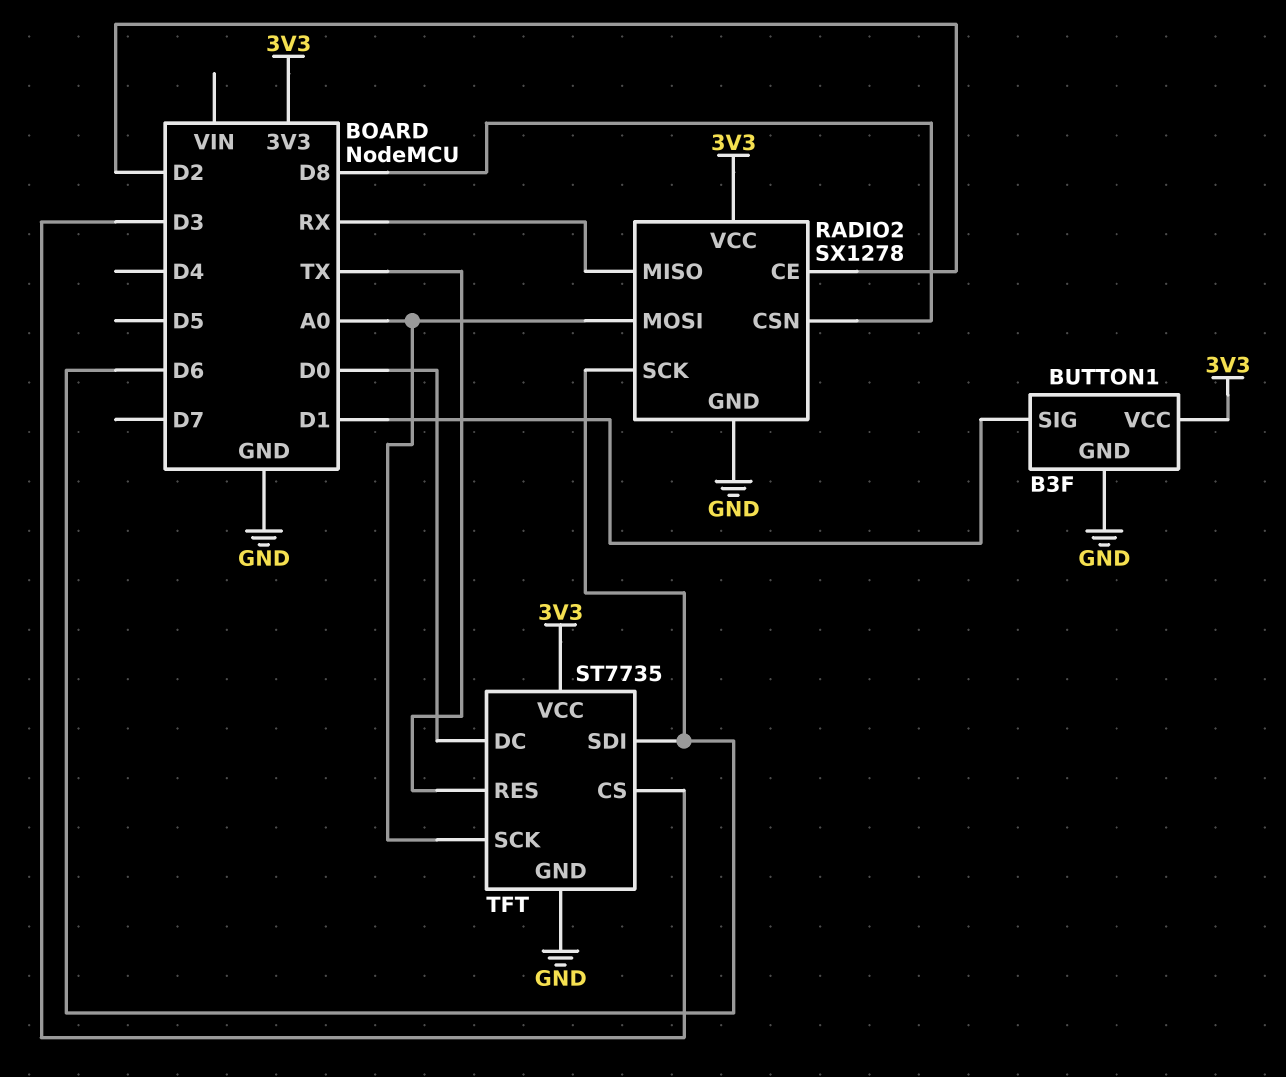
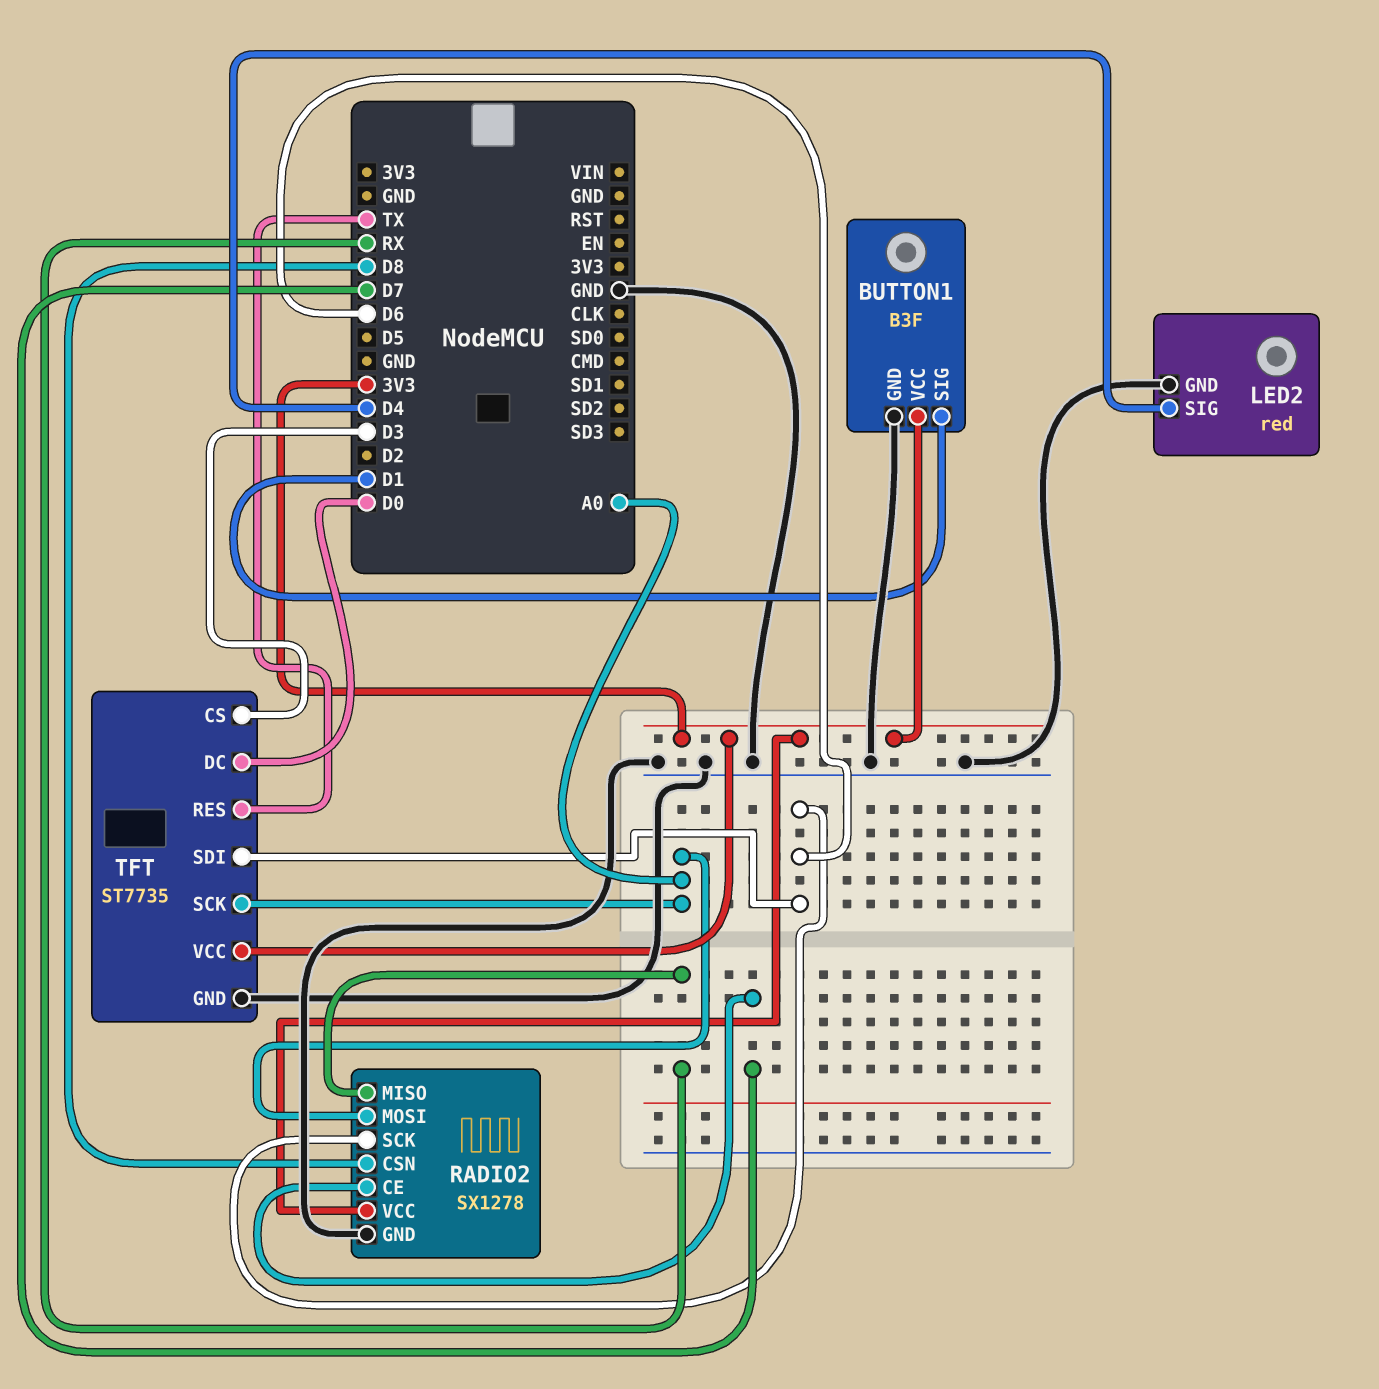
LED2: none -> red
LED2 pin GND: none -> GND
LED2 pin SIG: none -> D4
RADIO2 pin CE: D2 -> D7

